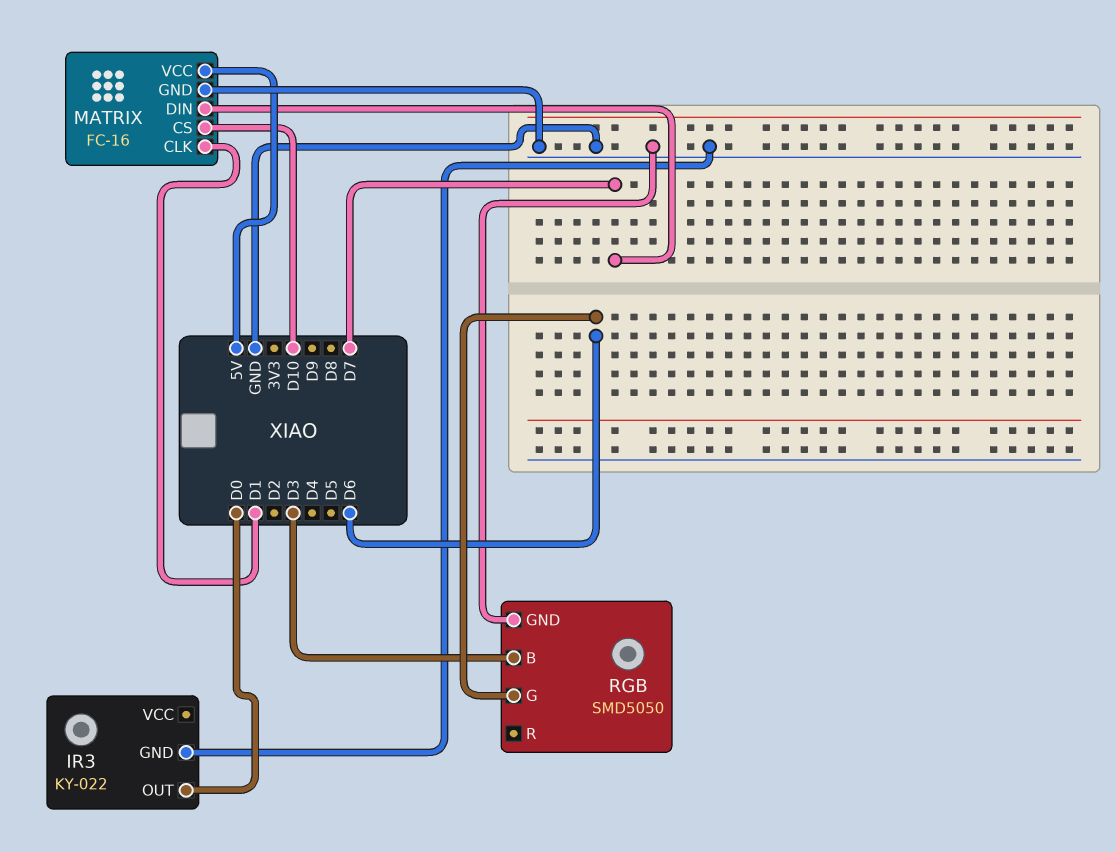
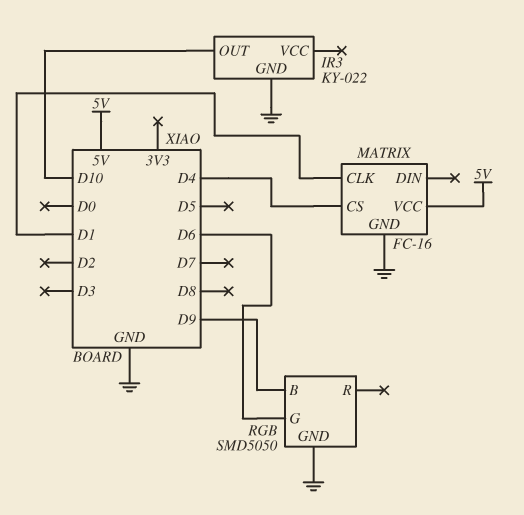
IR3 pin OUT: D0 -> D10
MATRIX pin CS: D10 -> D4
MATRIX pin DIN: D7 -> none
RGB pin B: D3 -> D9

